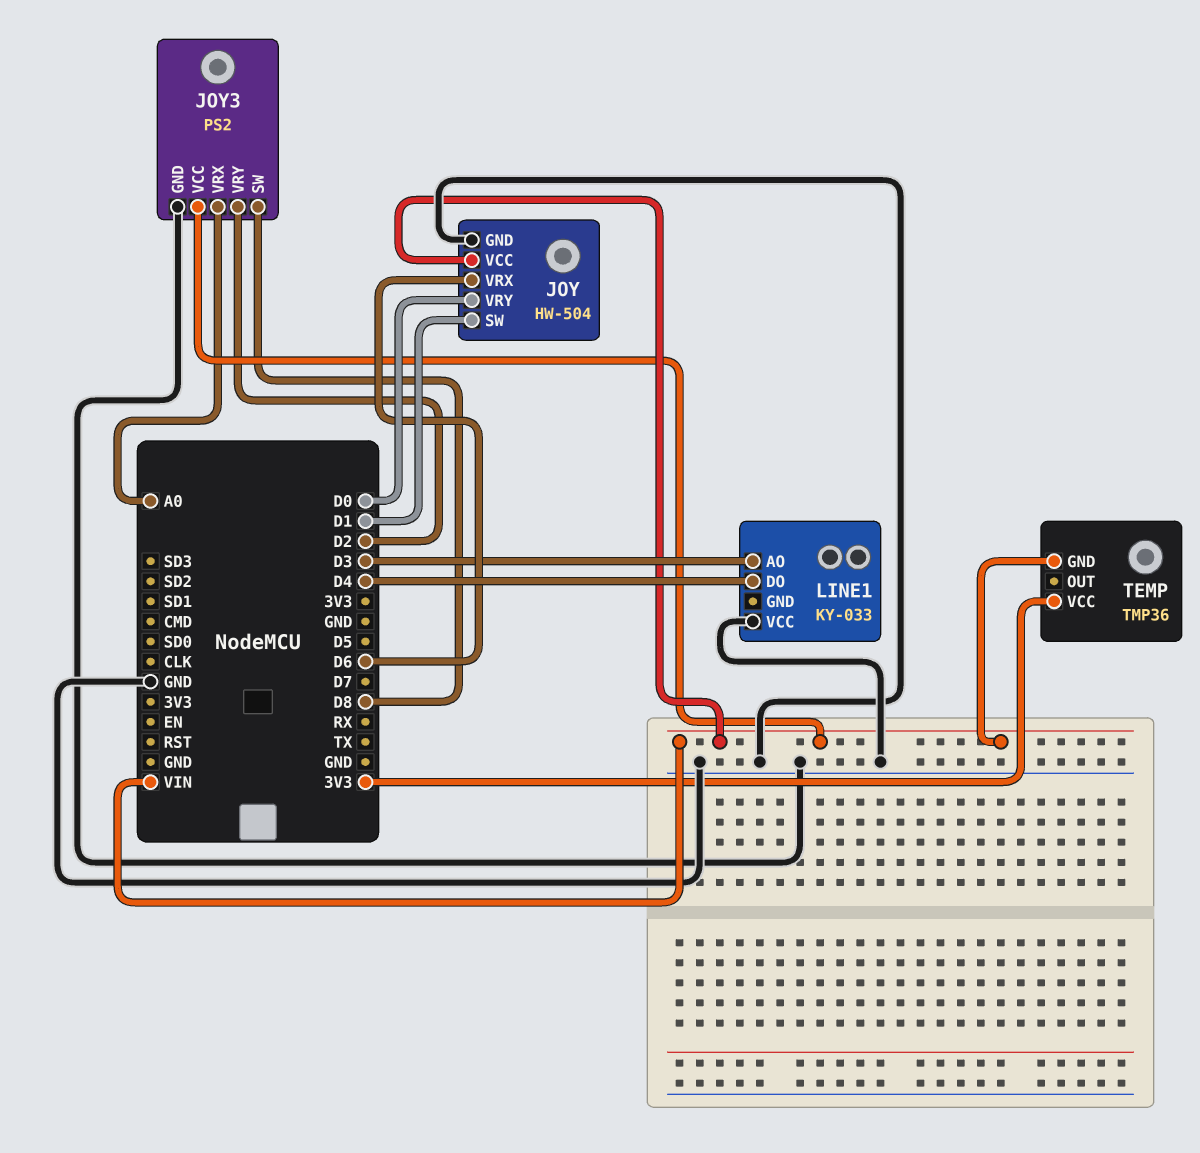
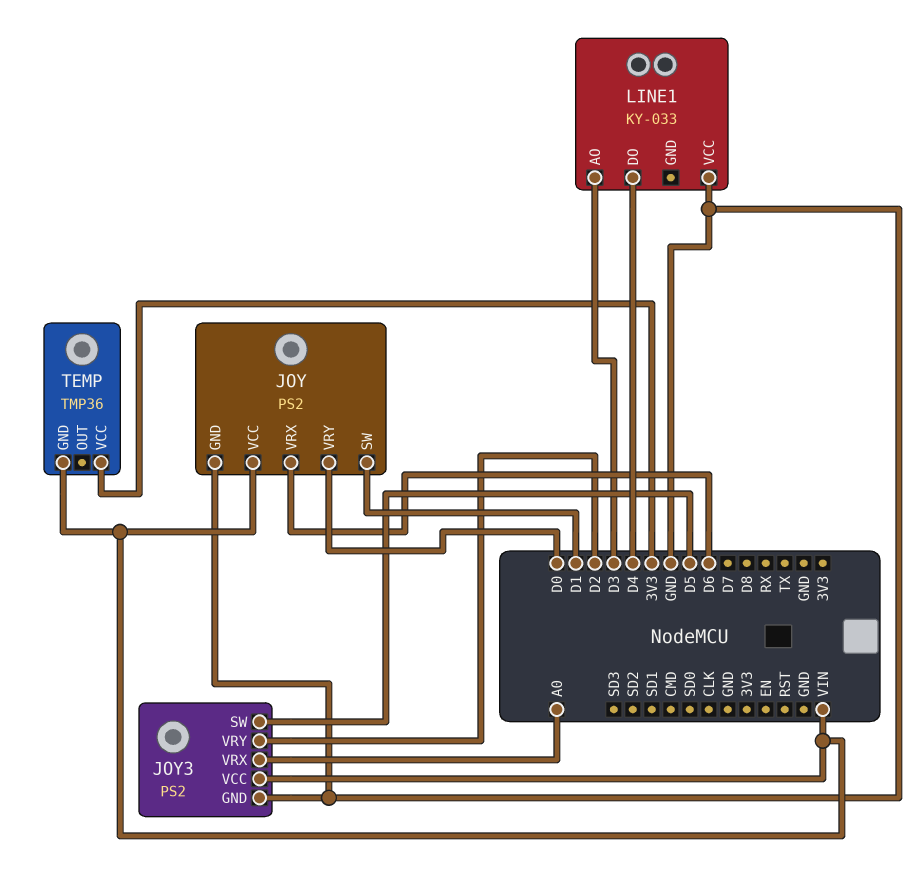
JOY: HW-504 -> PS2
JOY3 pin SW: D8 -> D5

